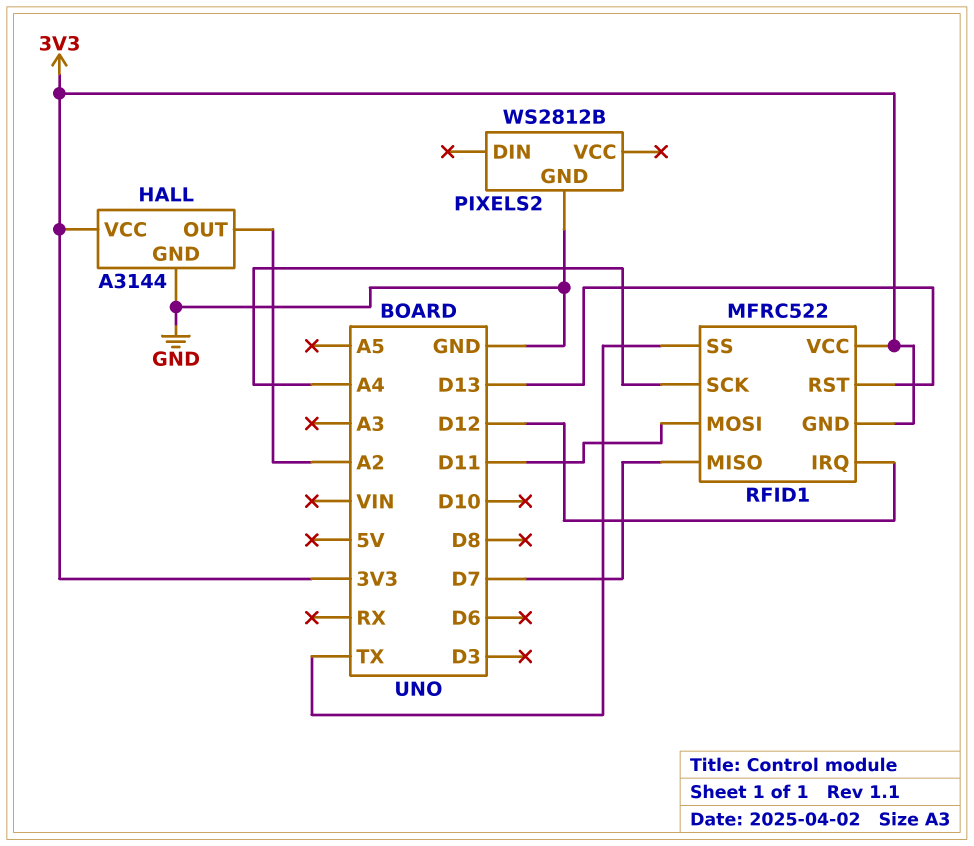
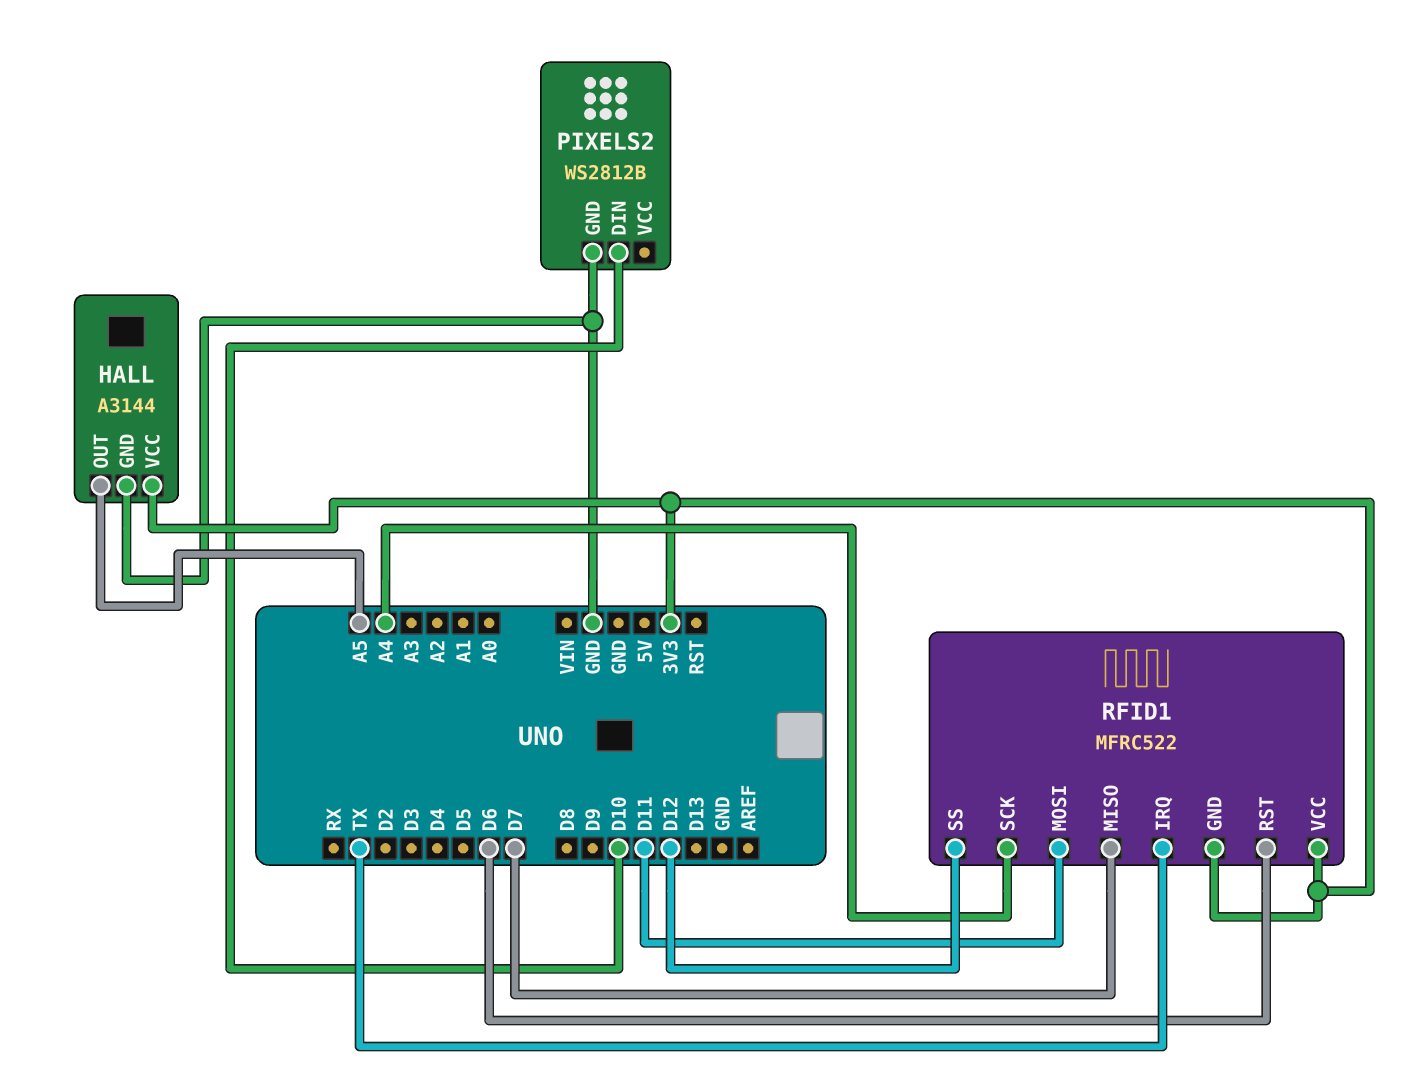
HALL pin OUT: A2 -> A5
PIXELS2 pin DIN: none -> D10
RFID1 pin IRQ: D12 -> TX
RFID1 pin RST: D13 -> D6
RFID1 pin SS: TX -> D12

